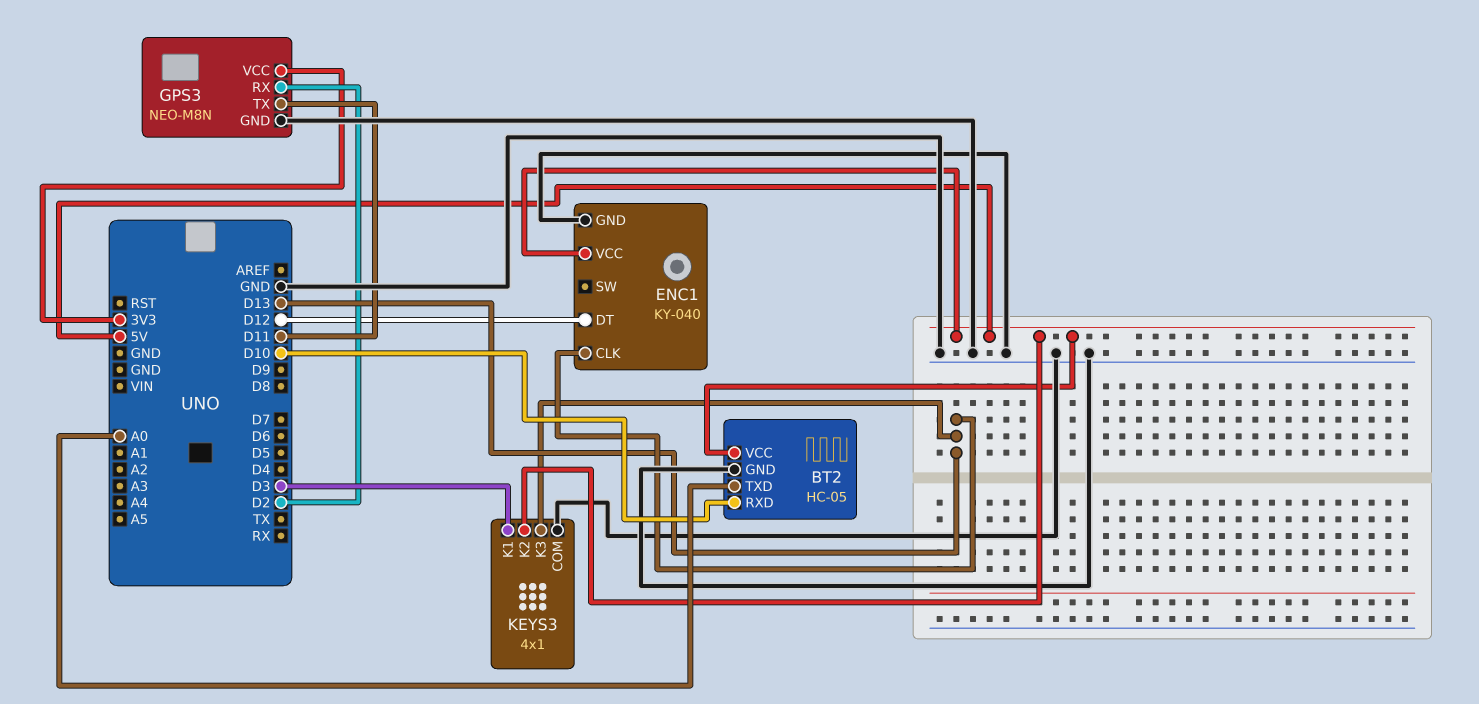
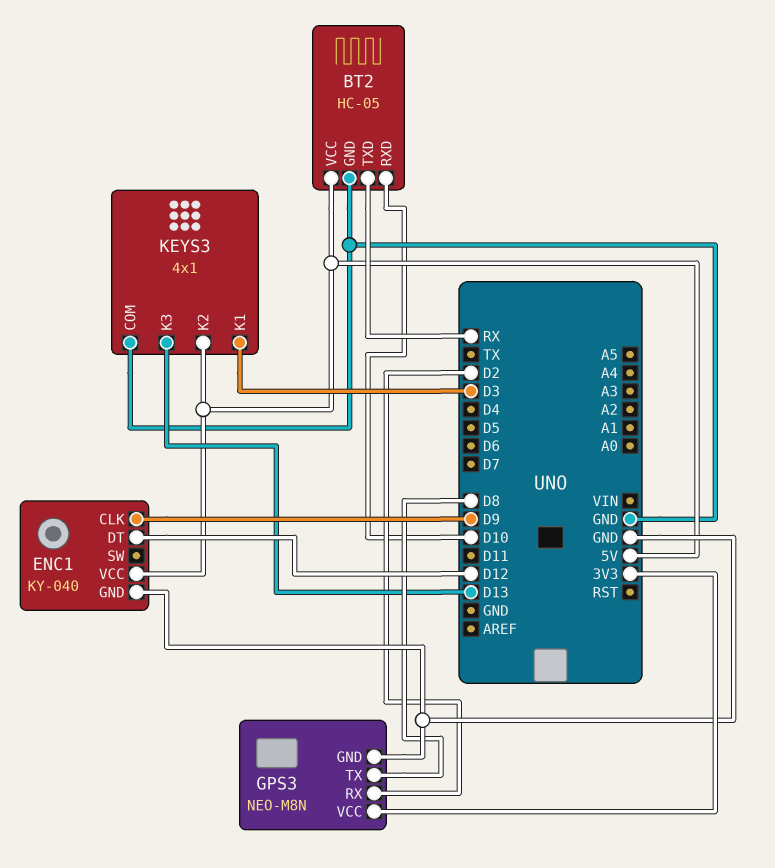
BT2 pin TXD: A0 -> RX
ENC1 pin CLK: D13 -> D9
GPS3 pin TX: D11 -> D8

